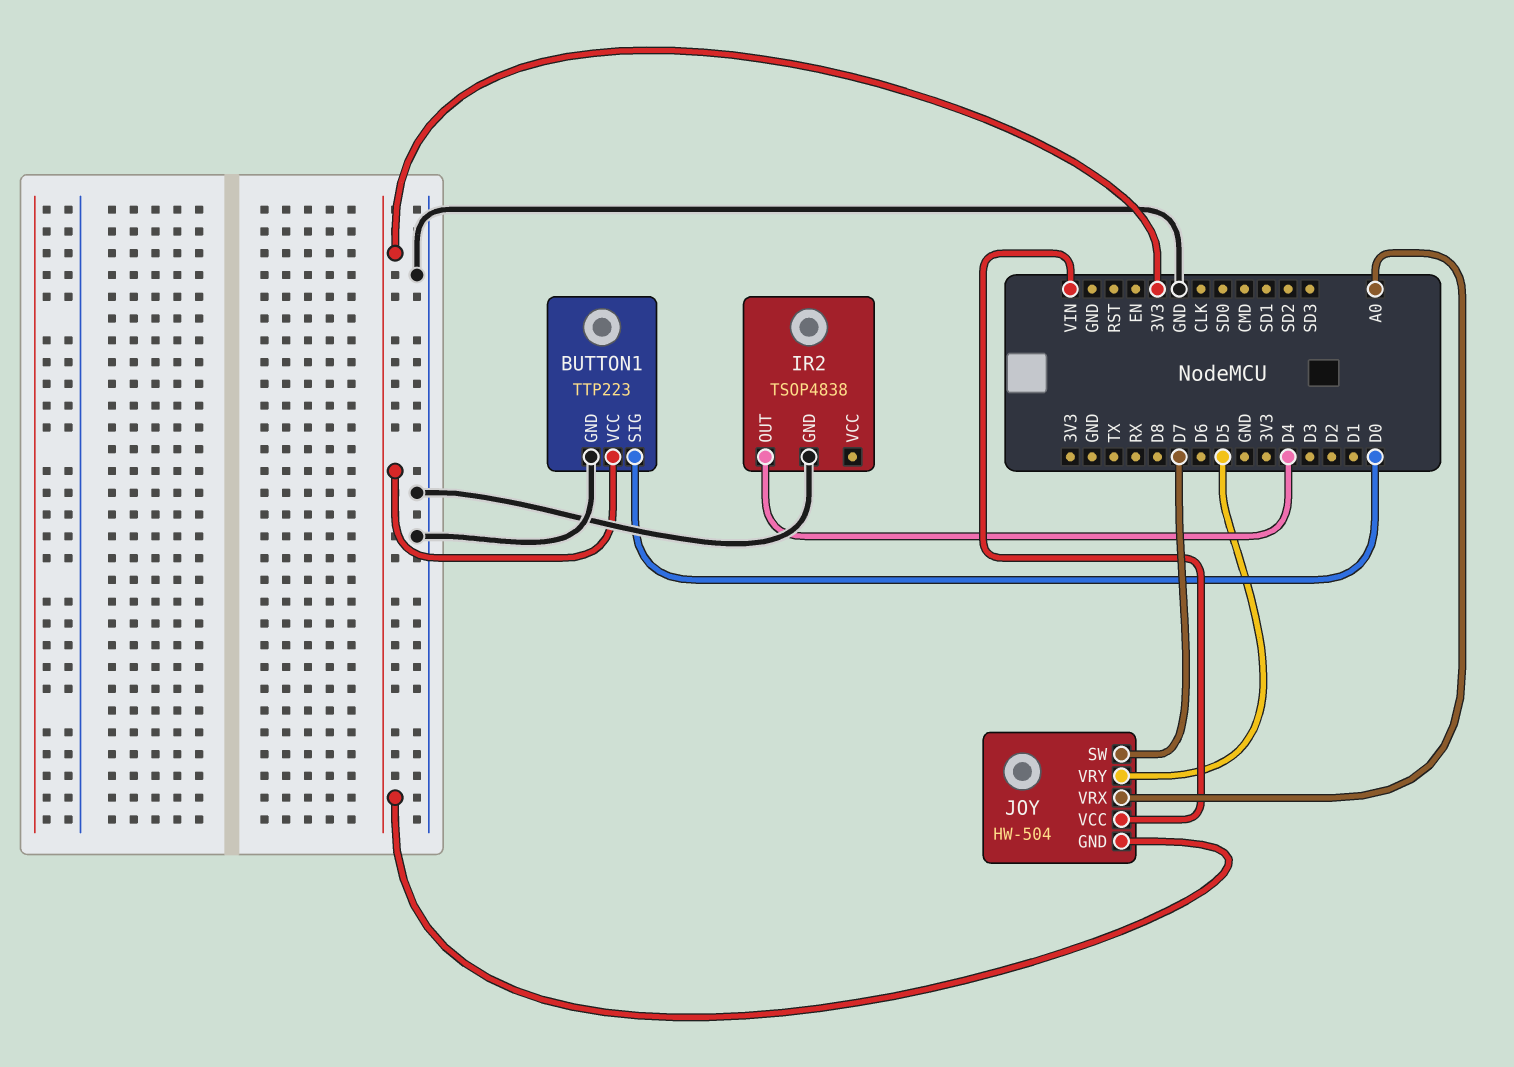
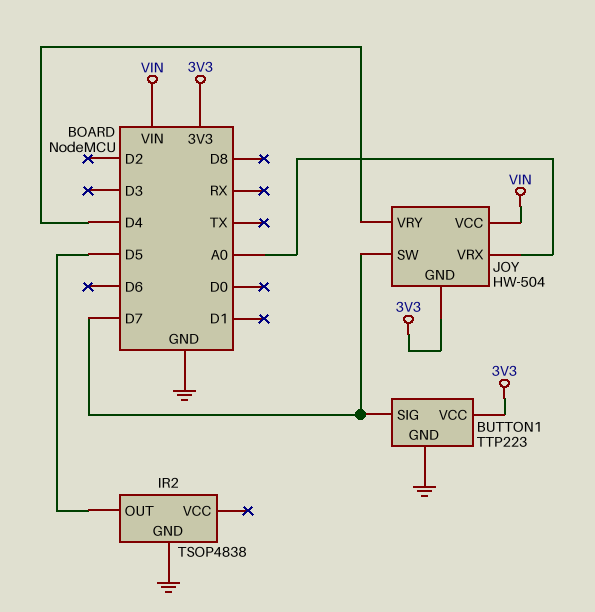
BUTTON1 pin SIG: D0 -> D7
IR2 pin OUT: D4 -> D5
JOY pin VRY: D5 -> D4

